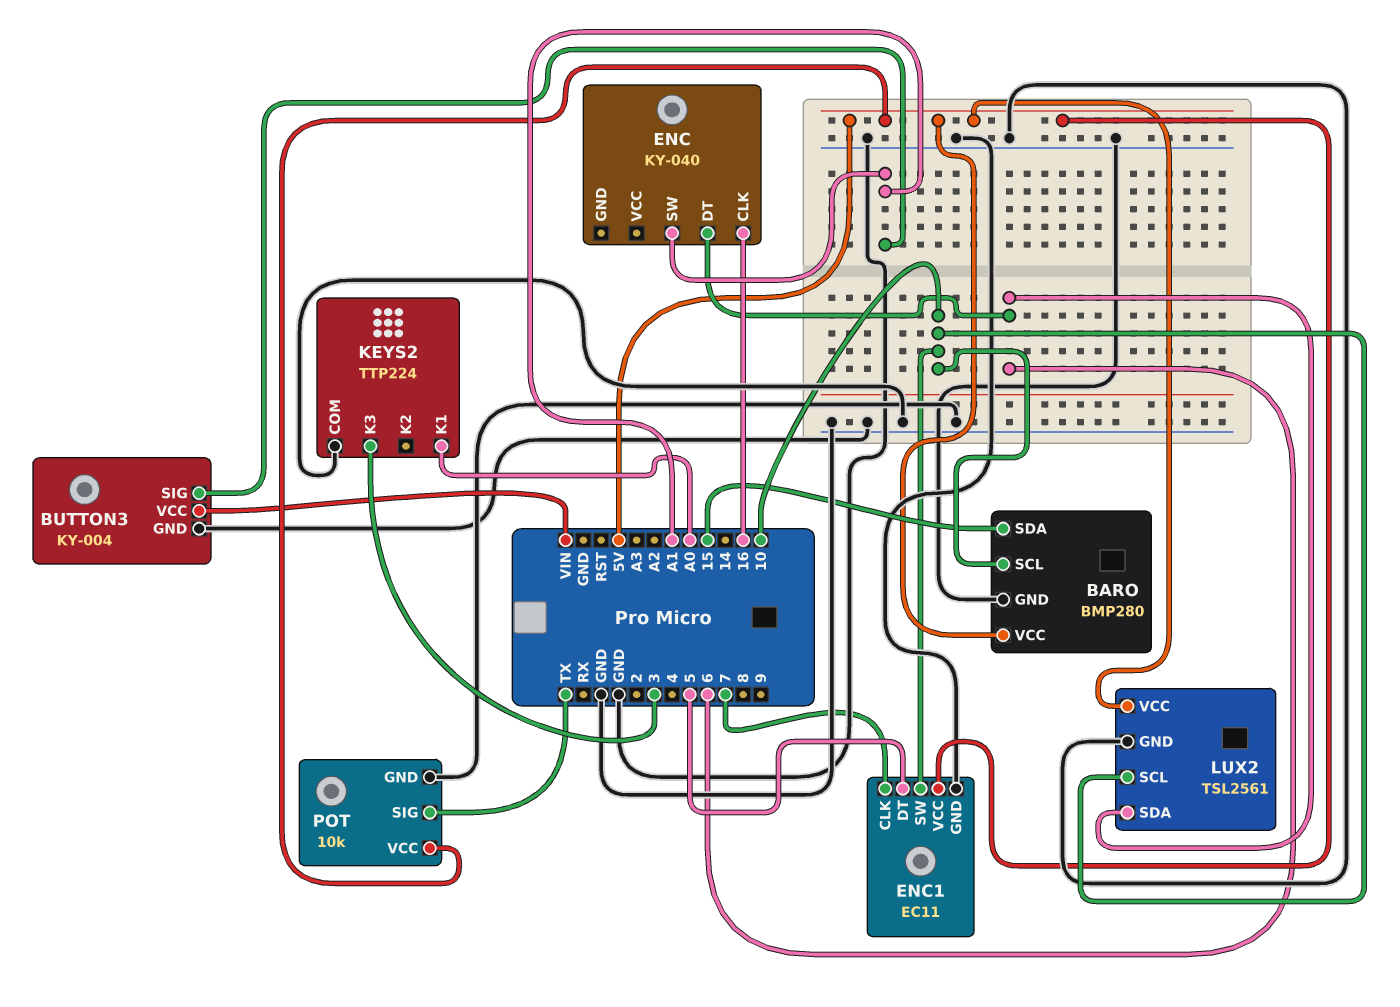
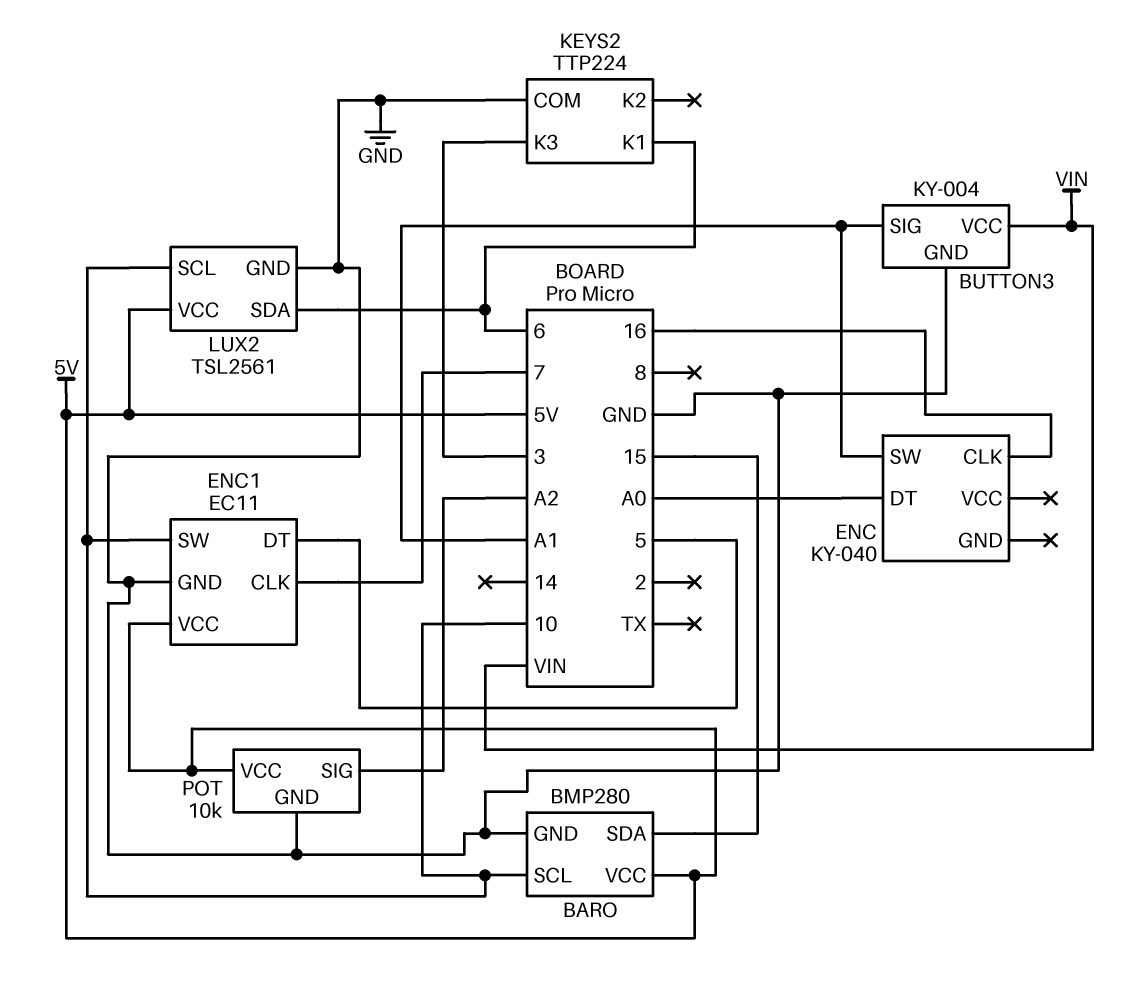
ENC pin DT: 6 -> A0
KEYS2 pin K1: A0 -> 6
POT pin SIG: TX -> A2

